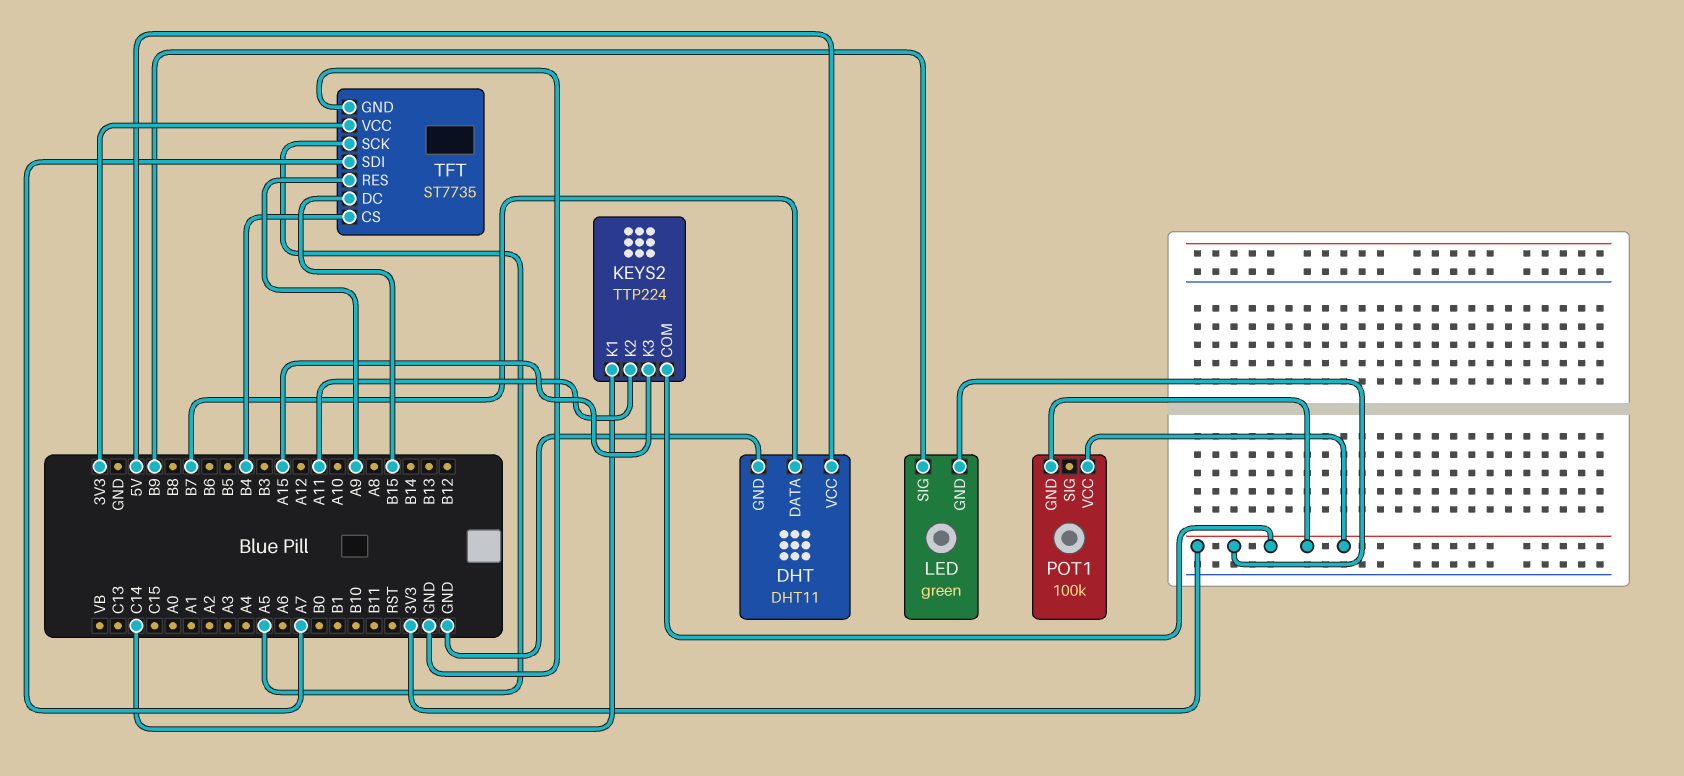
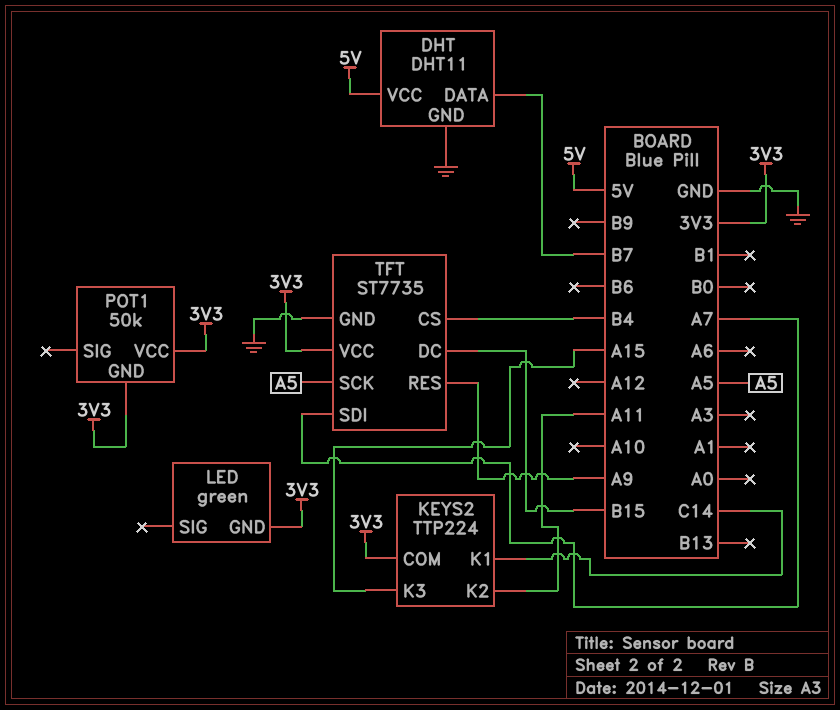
LED pin SIG: B9 -> none
POT1: 100k -> 50k

